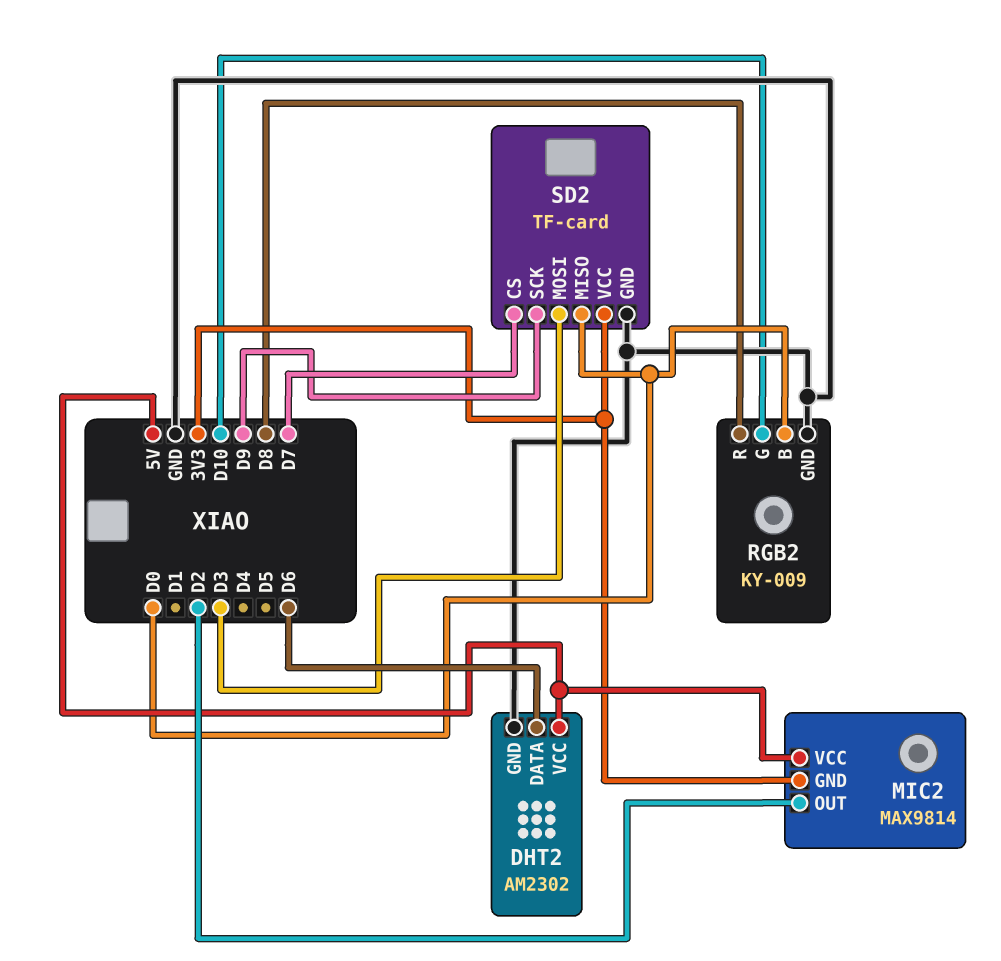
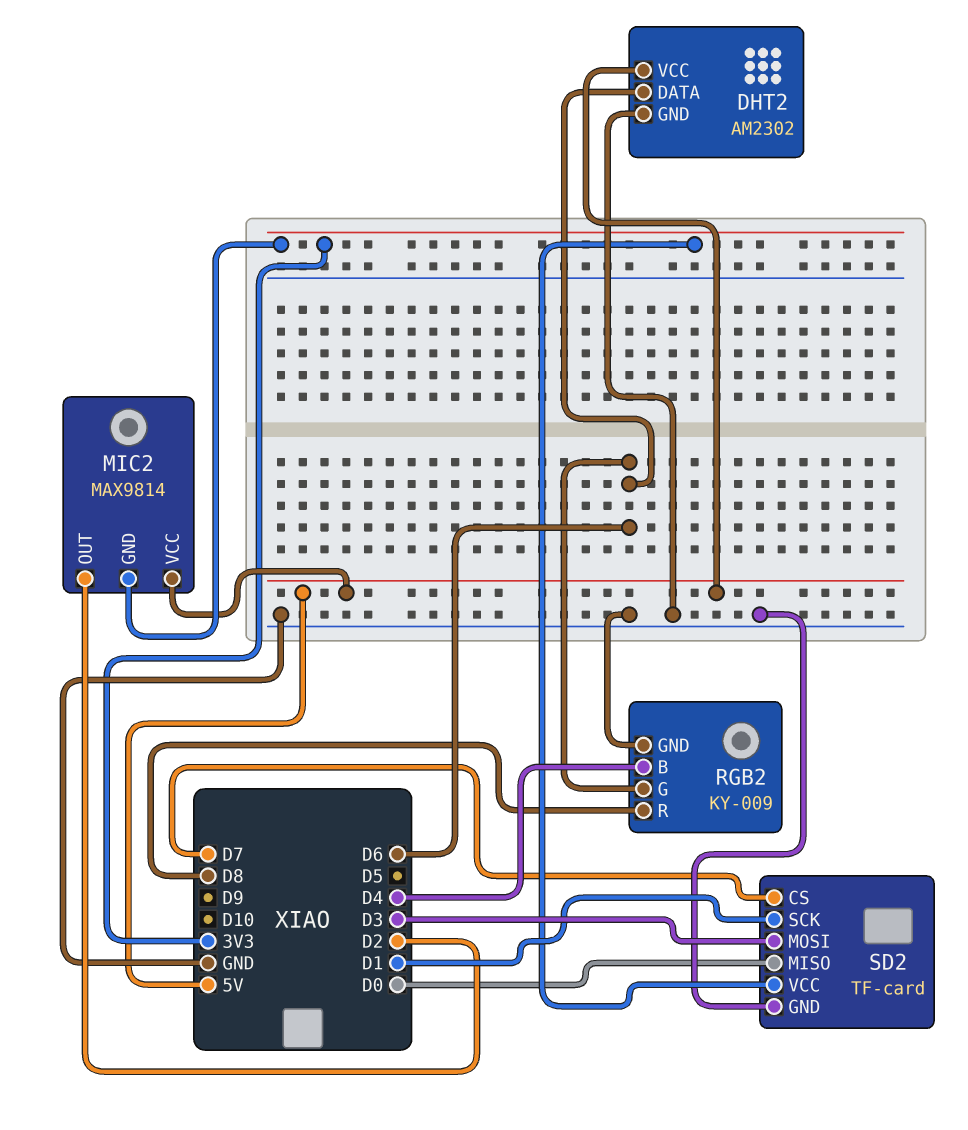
RGB2 pin B: D0 -> D4
RGB2 pin G: D10 -> D6
SD2 pin SCK: D9 -> D1

